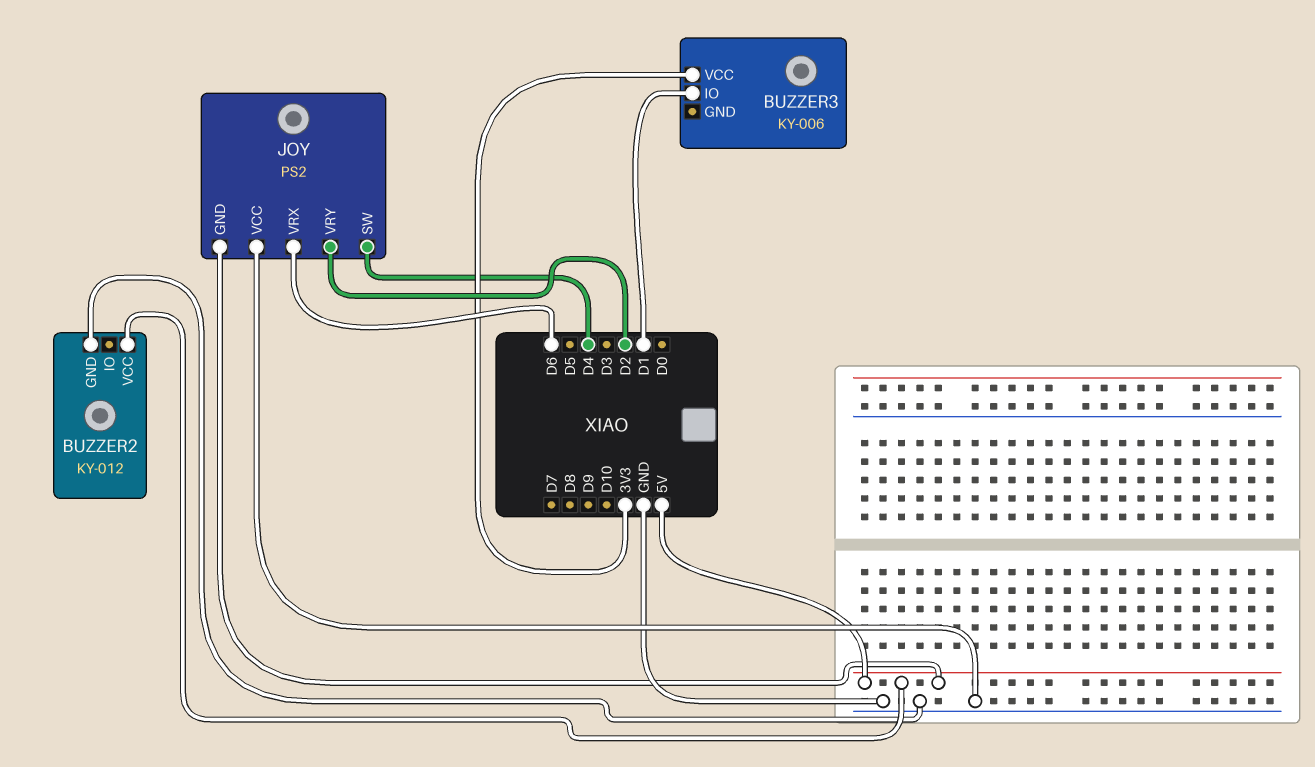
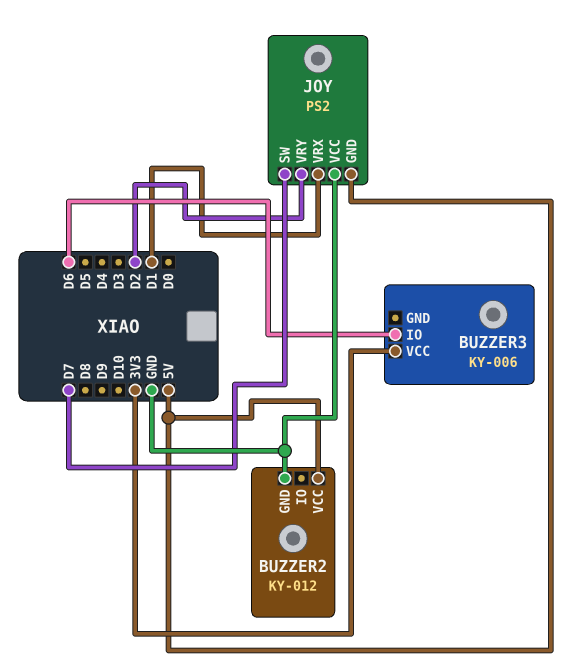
BUZZER3 pin IO: D1 -> D6
JOY pin SW: D4 -> D7
JOY pin VRX: D6 -> D1

